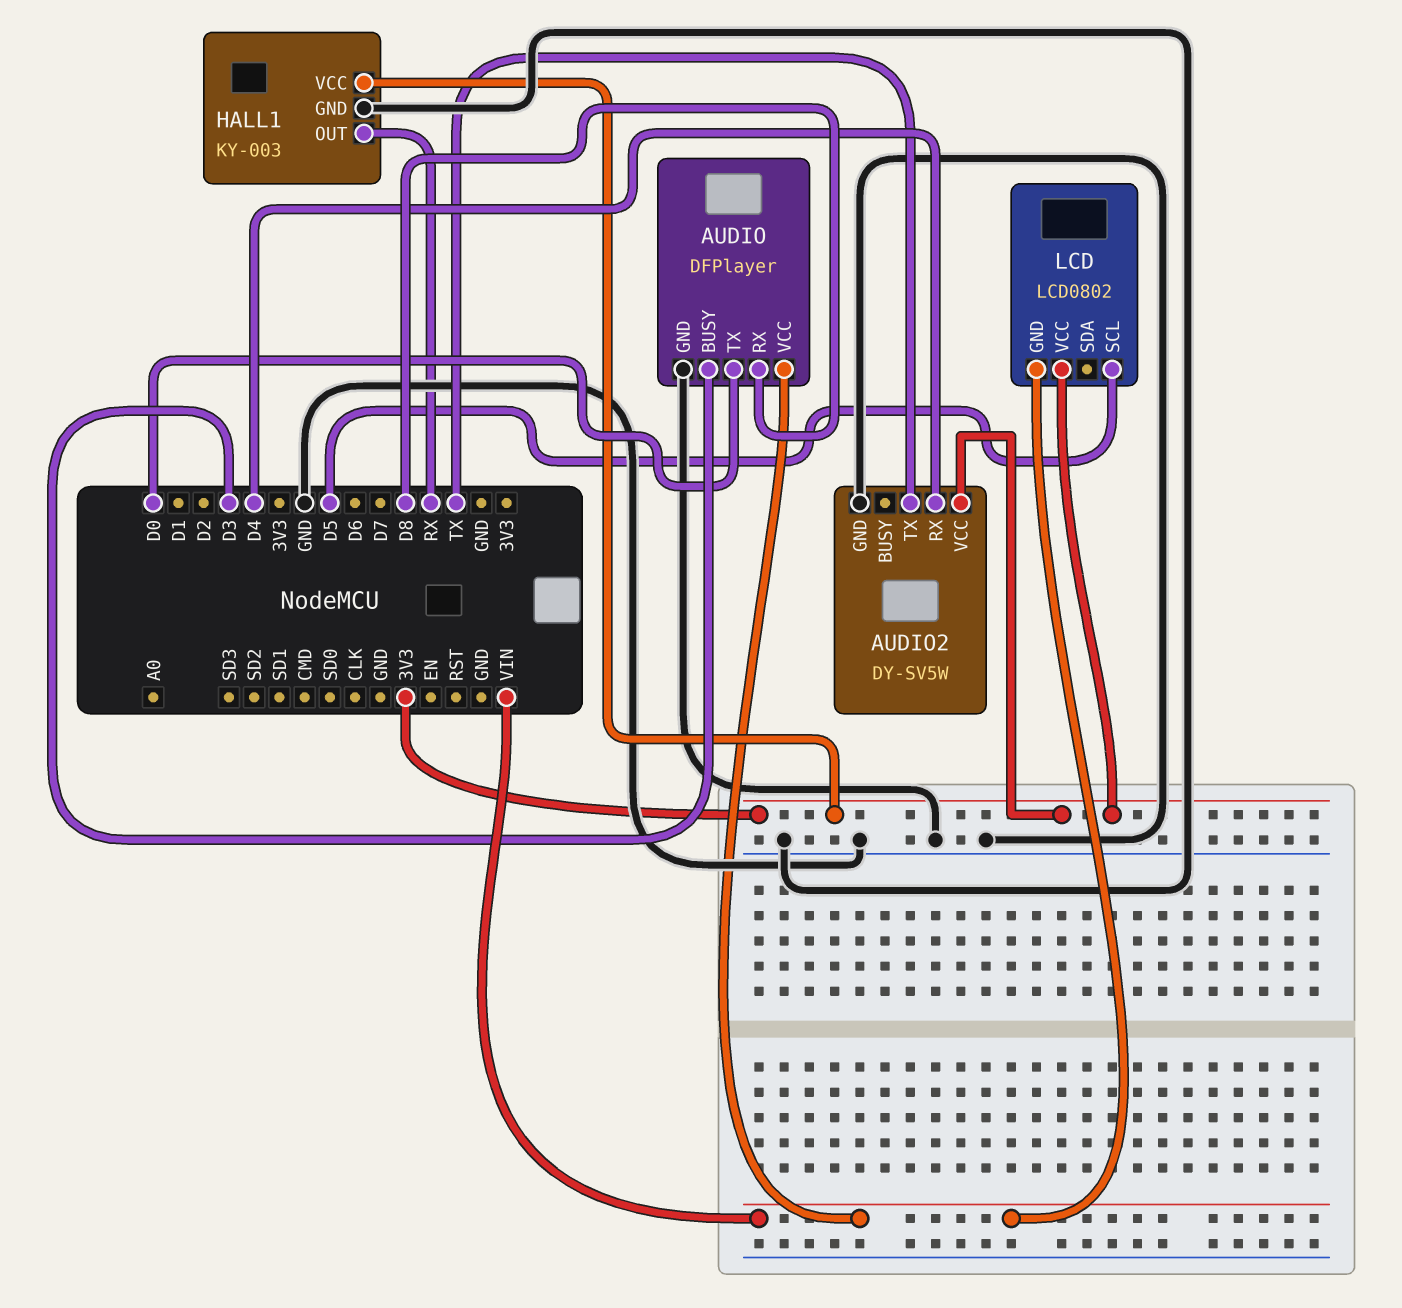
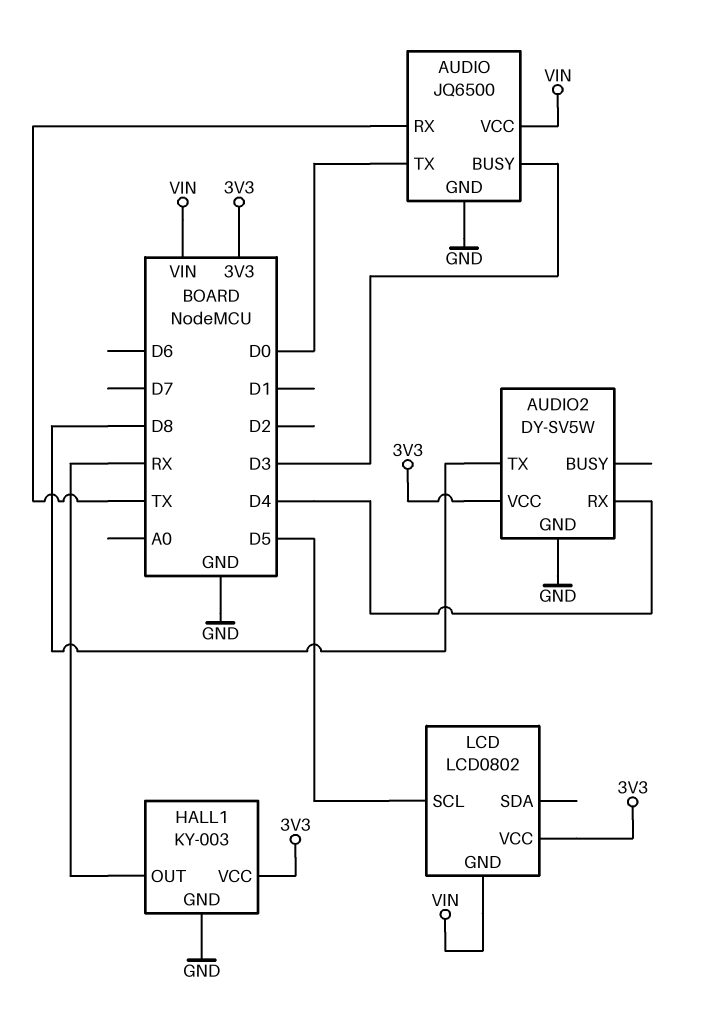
AUDIO: DFPlayer -> JQ6500
AUDIO pin RX: D8 -> TX
AUDIO2 pin TX: TX -> D8

